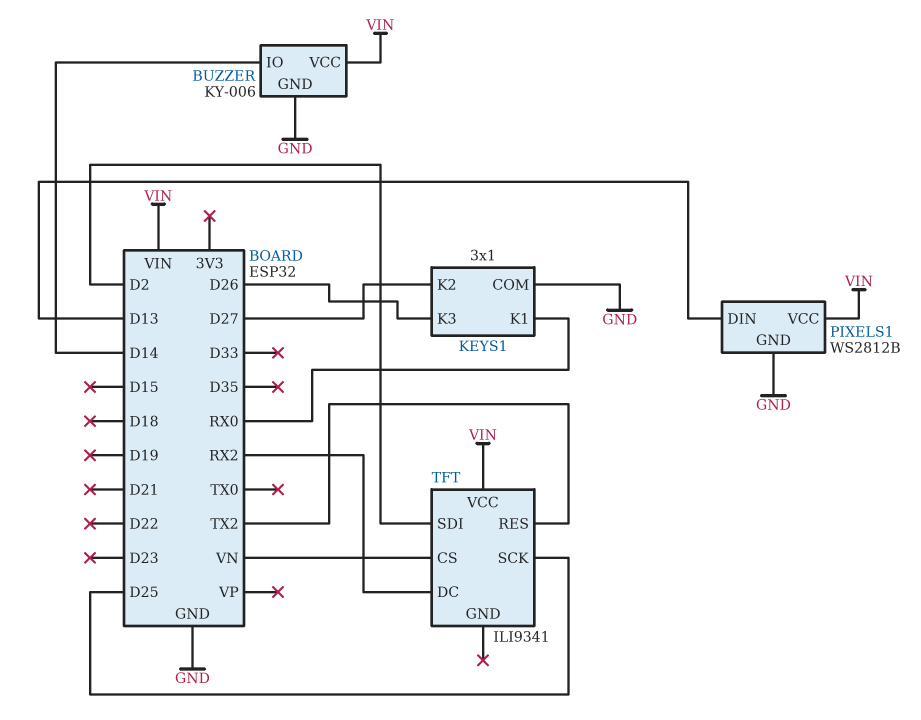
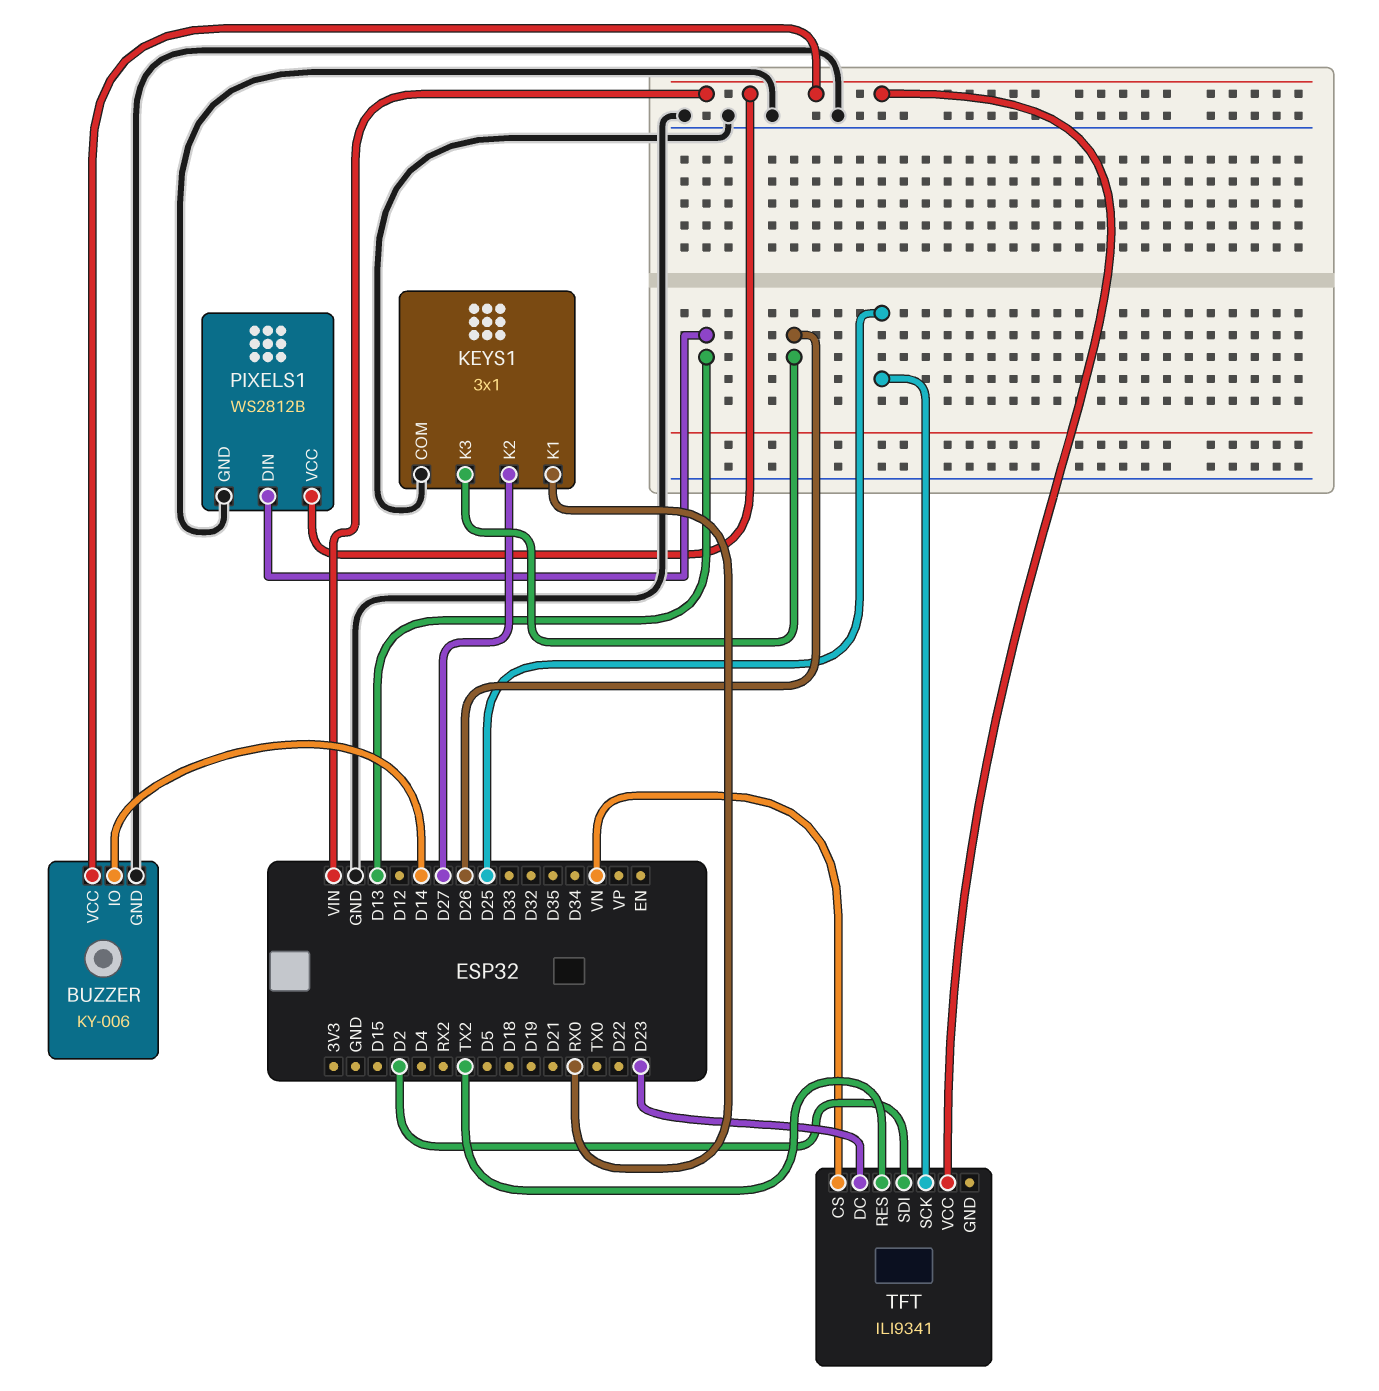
TFT pin DC: RX2 -> D23

